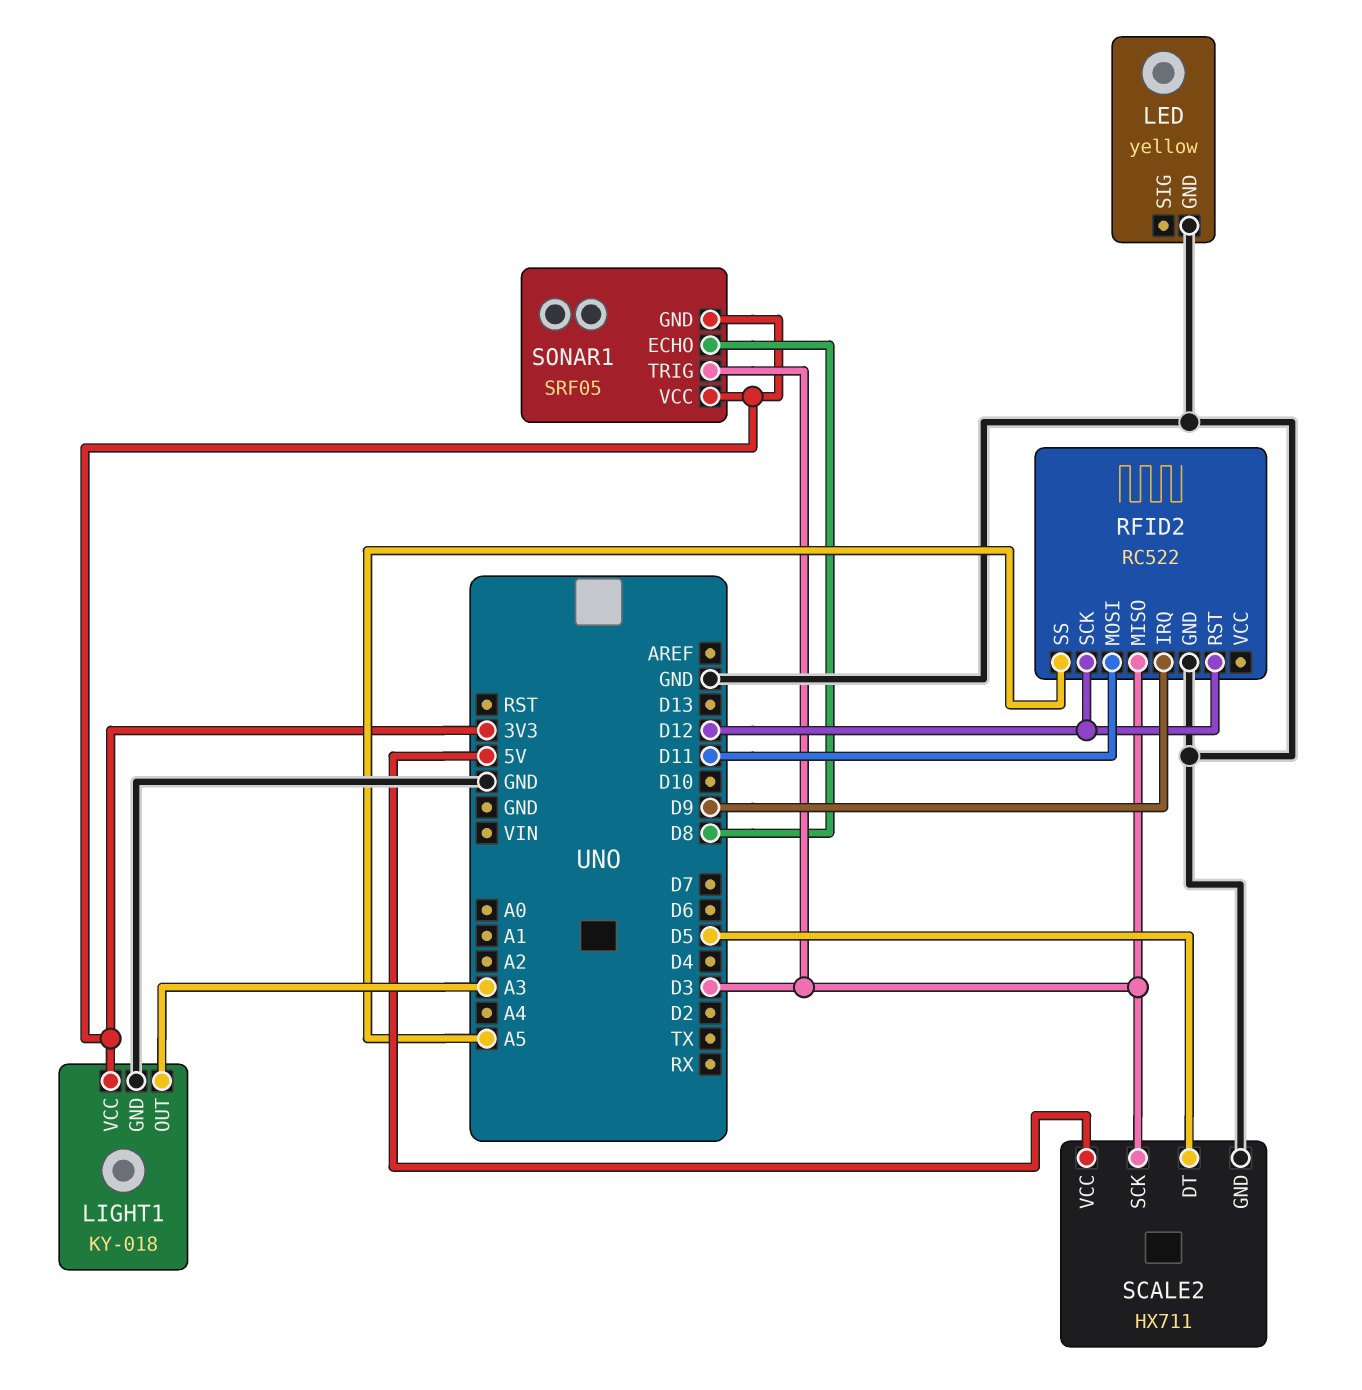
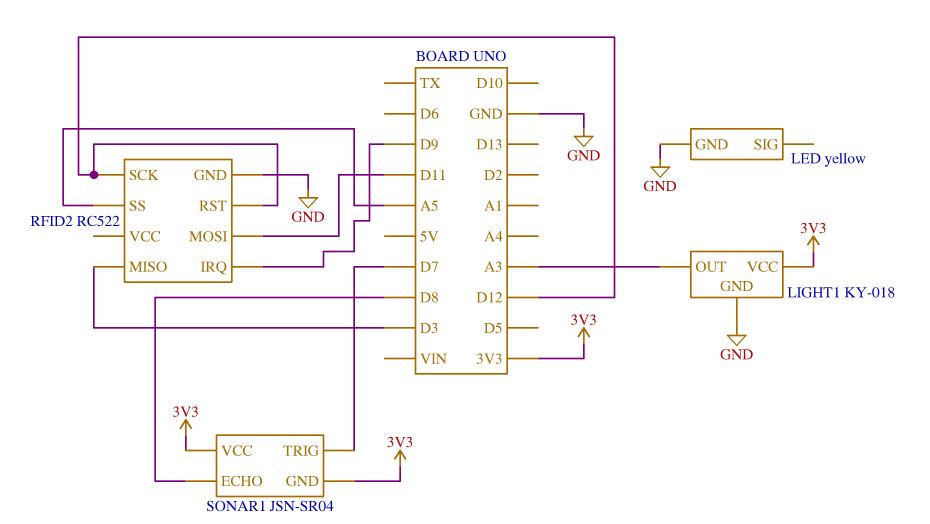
SCALE2: HX711 -> none
SCALE2 pin DT: D5 -> none
SCALE2 pin GND: GND -> none
SCALE2 pin SCK: D3 -> none
SCALE2 pin VCC: 5V -> none
SONAR1: SRF05 -> JSN-SR04
SONAR1 pin TRIG: D3 -> D7

